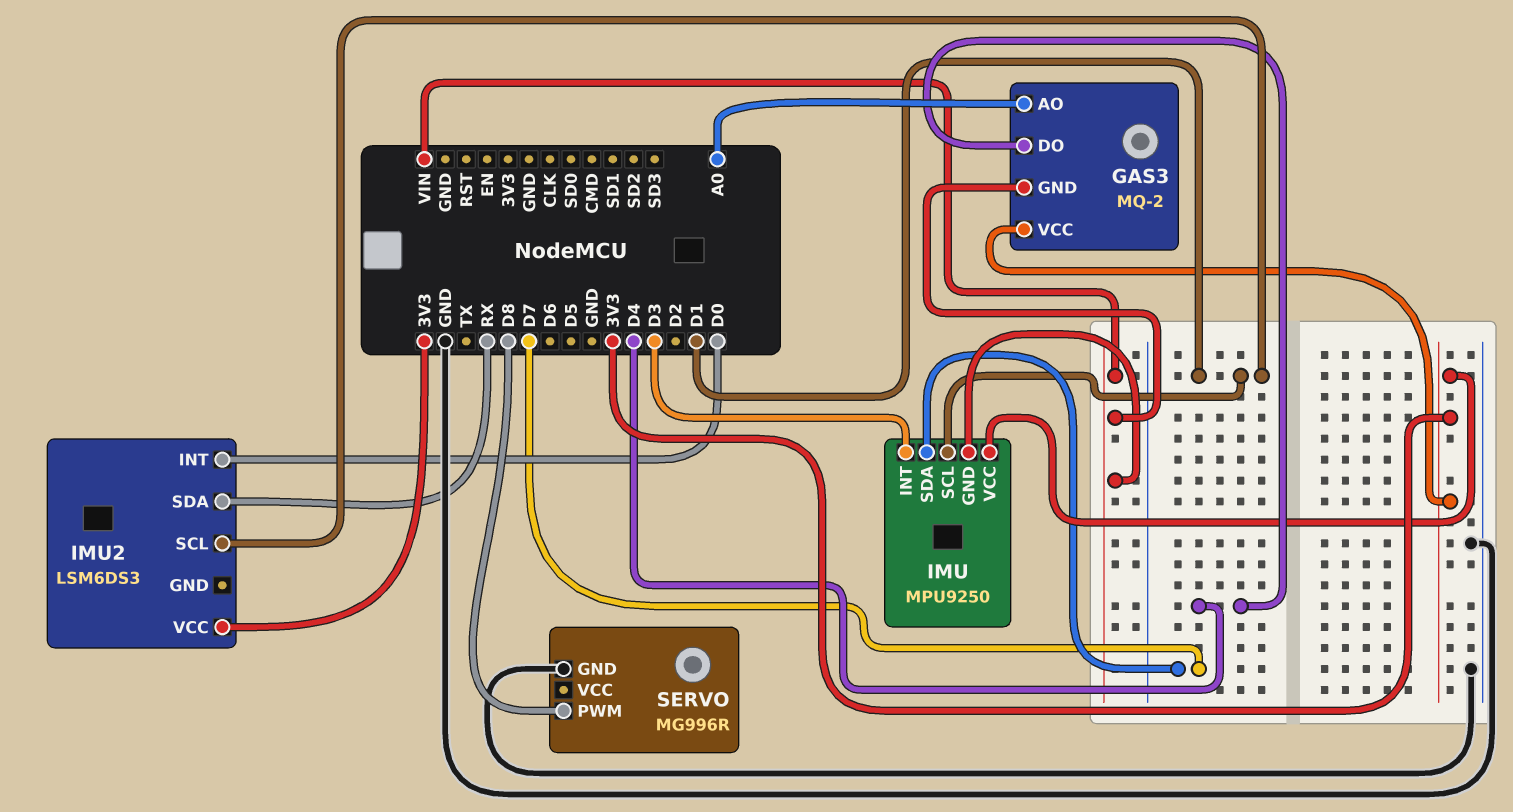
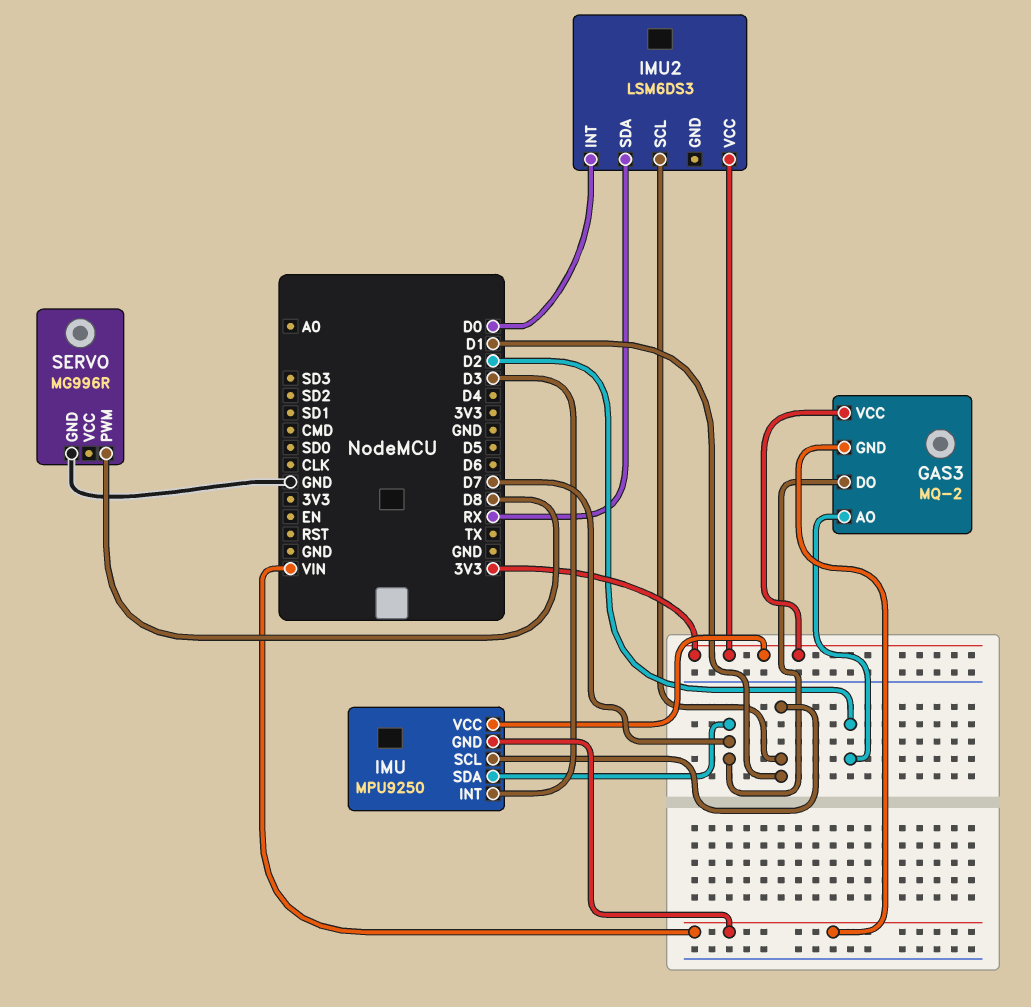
GAS3 pin AO: A0 -> D2
GAS3 pin DO: D4 -> D7

